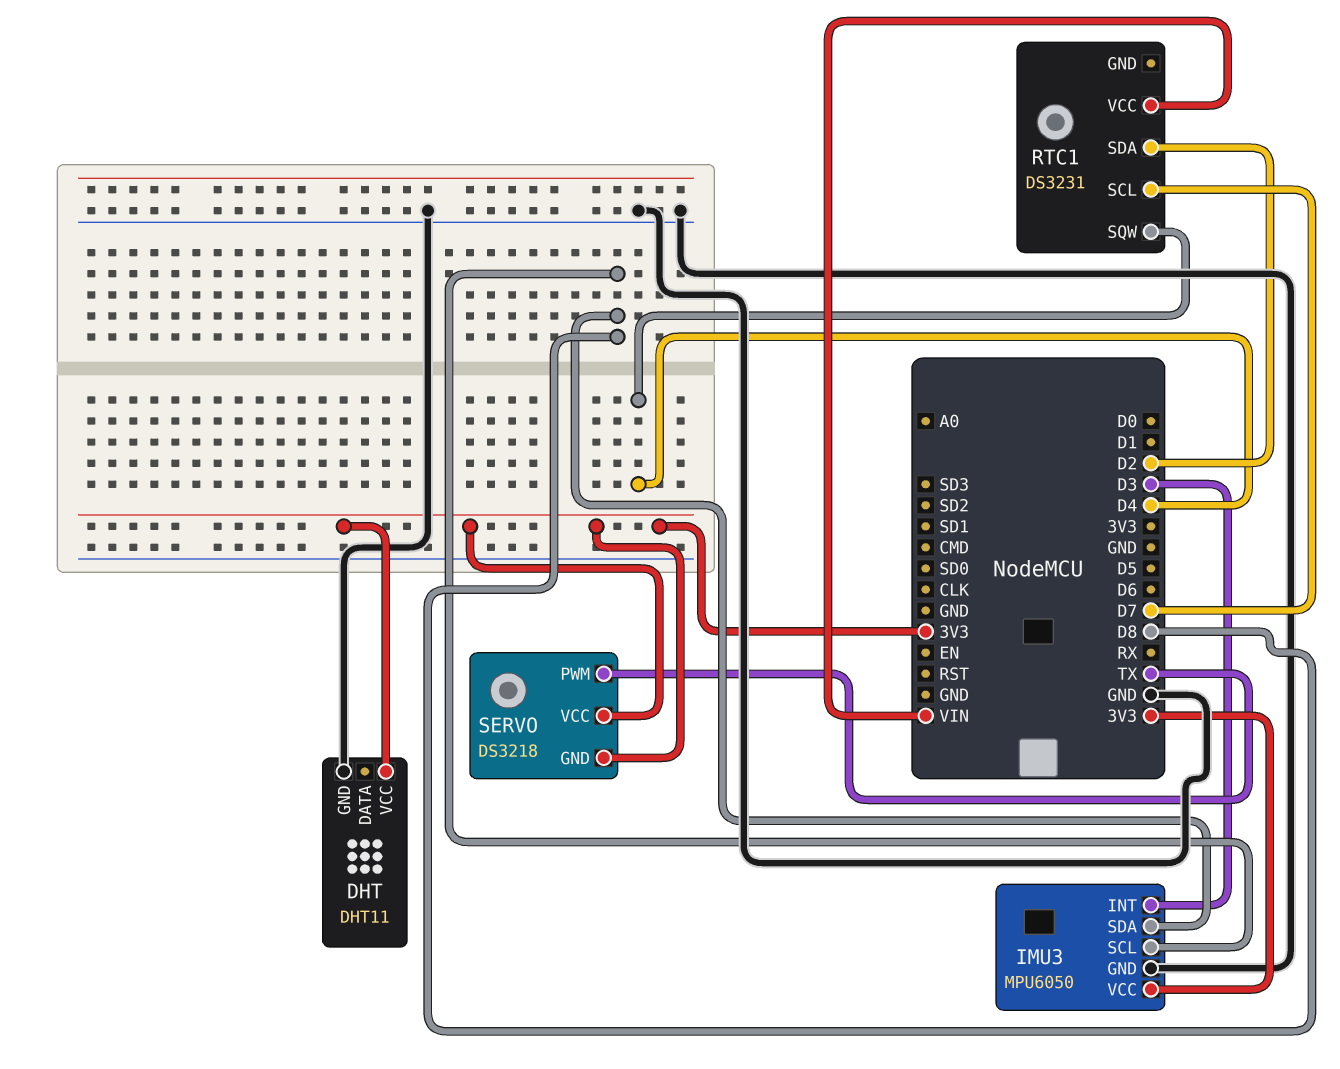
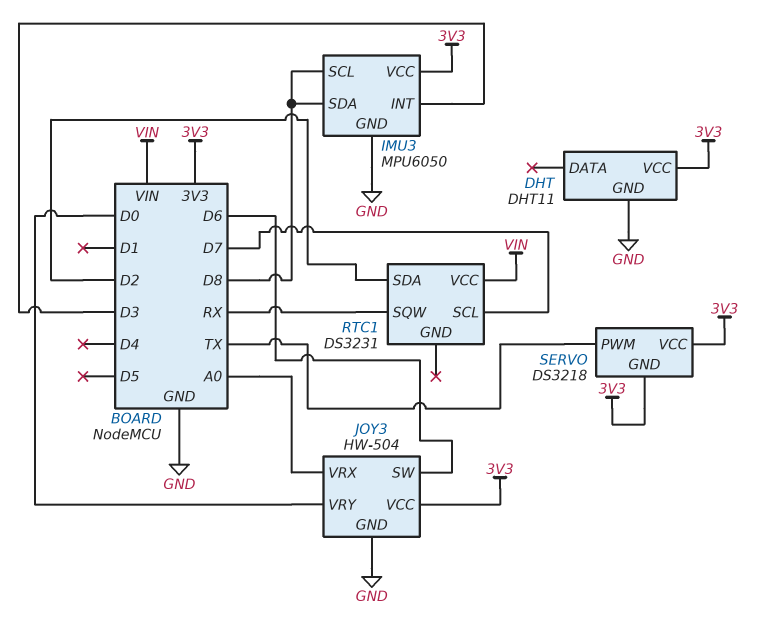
JOY3: none -> HW-504
JOY3 pin GND: none -> GND
JOY3 pin SW: none -> D6
JOY3 pin VCC: none -> 3V3
JOY3 pin VRX: none -> A0
JOY3 pin VRY: none -> D0
RTC1 pin SQW: D4 -> RX

